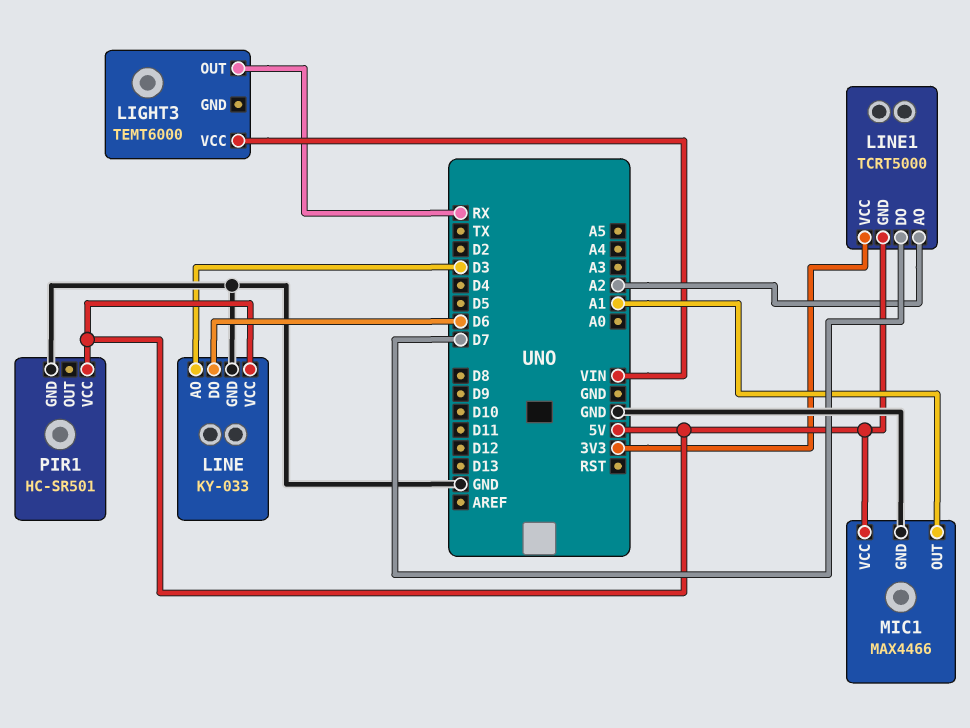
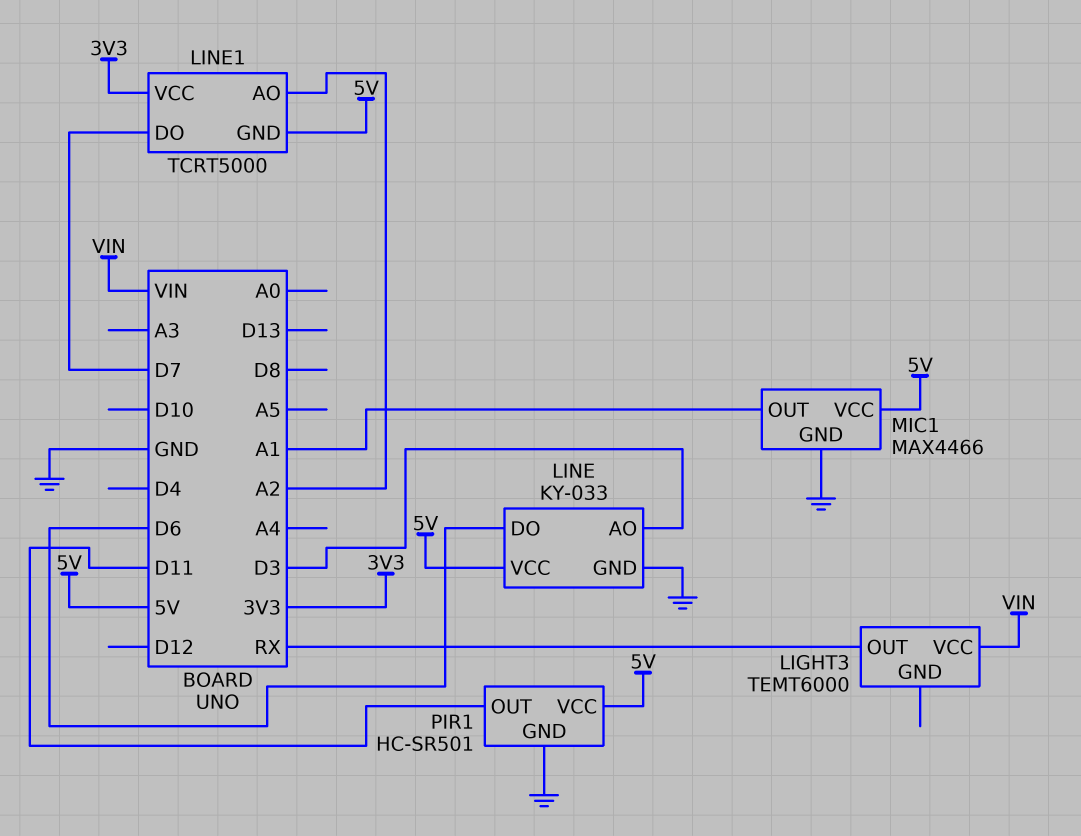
PIR1 pin OUT: none -> D11

